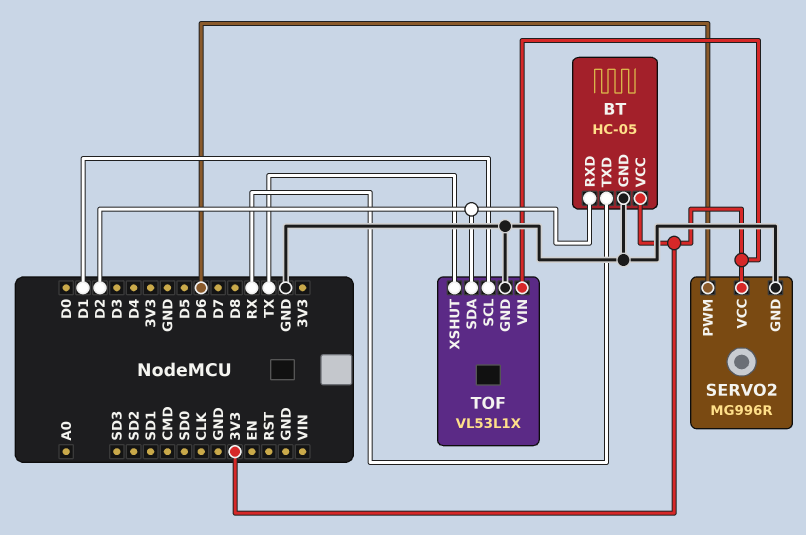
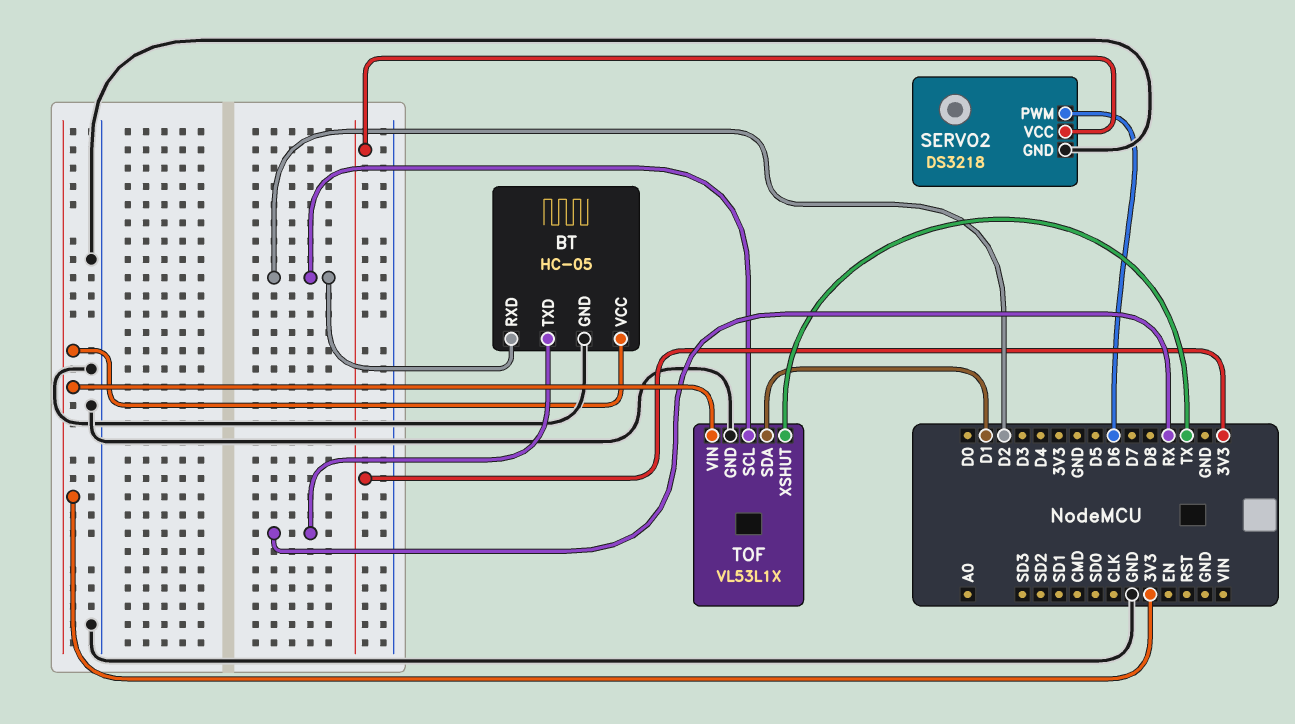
SERVO2: MG996R -> DS3218
TOF pin SCL: D1 -> D2
TOF pin SDA: D2 -> D1

